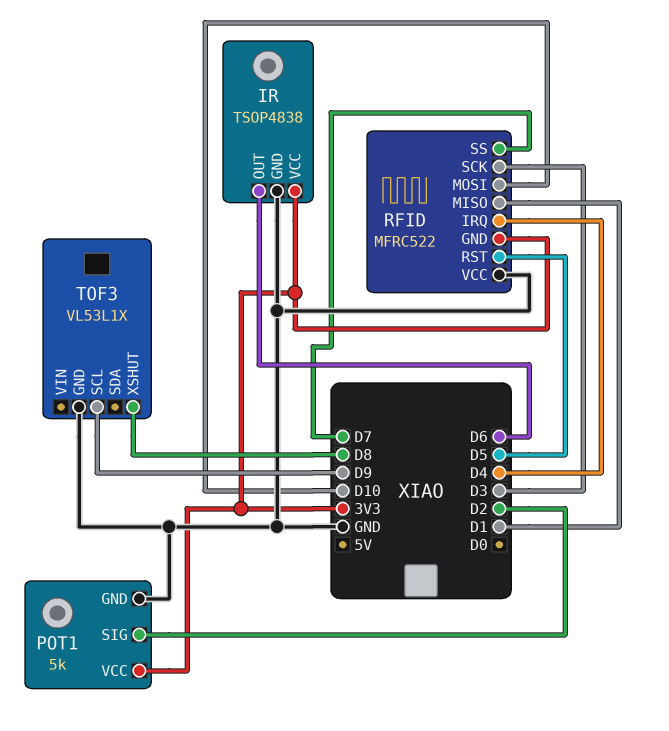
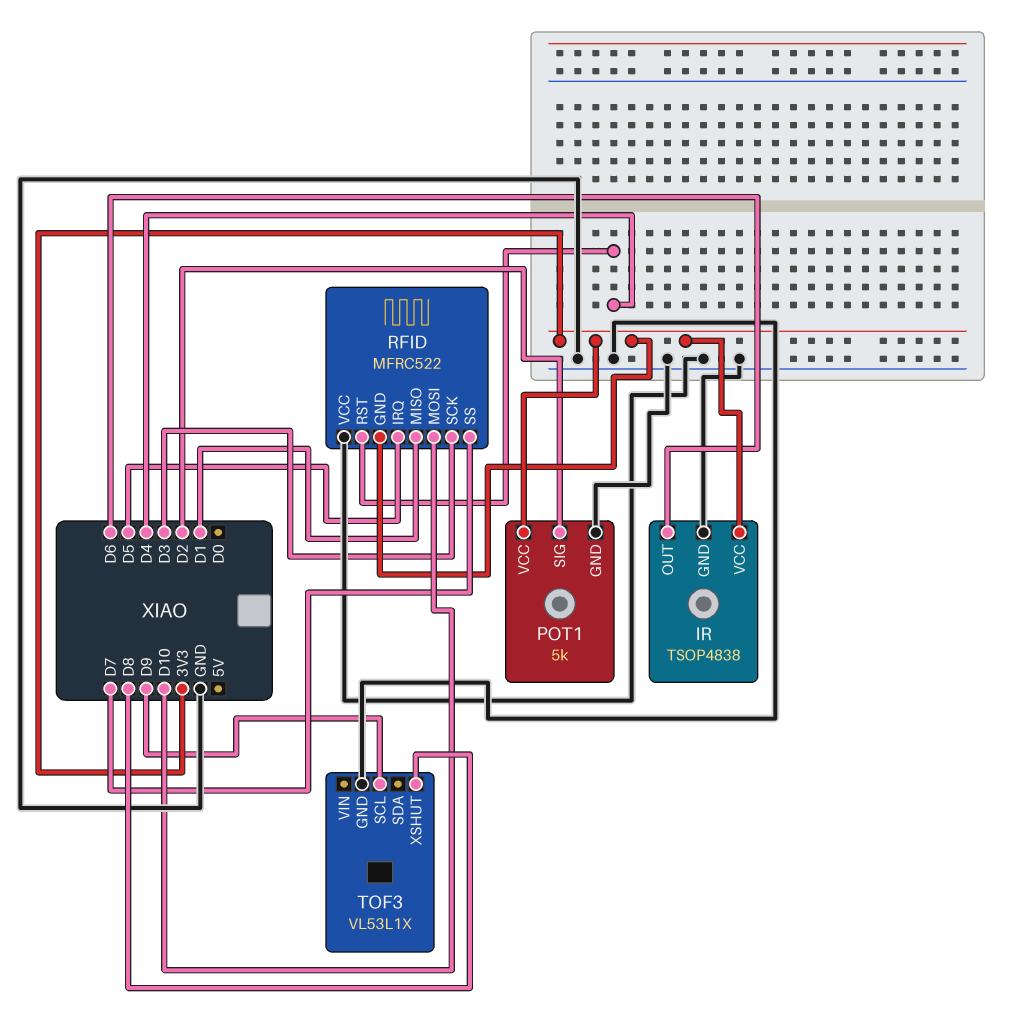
RFID pin IRQ: D4 -> D5
RFID pin RST: D5 -> D4

